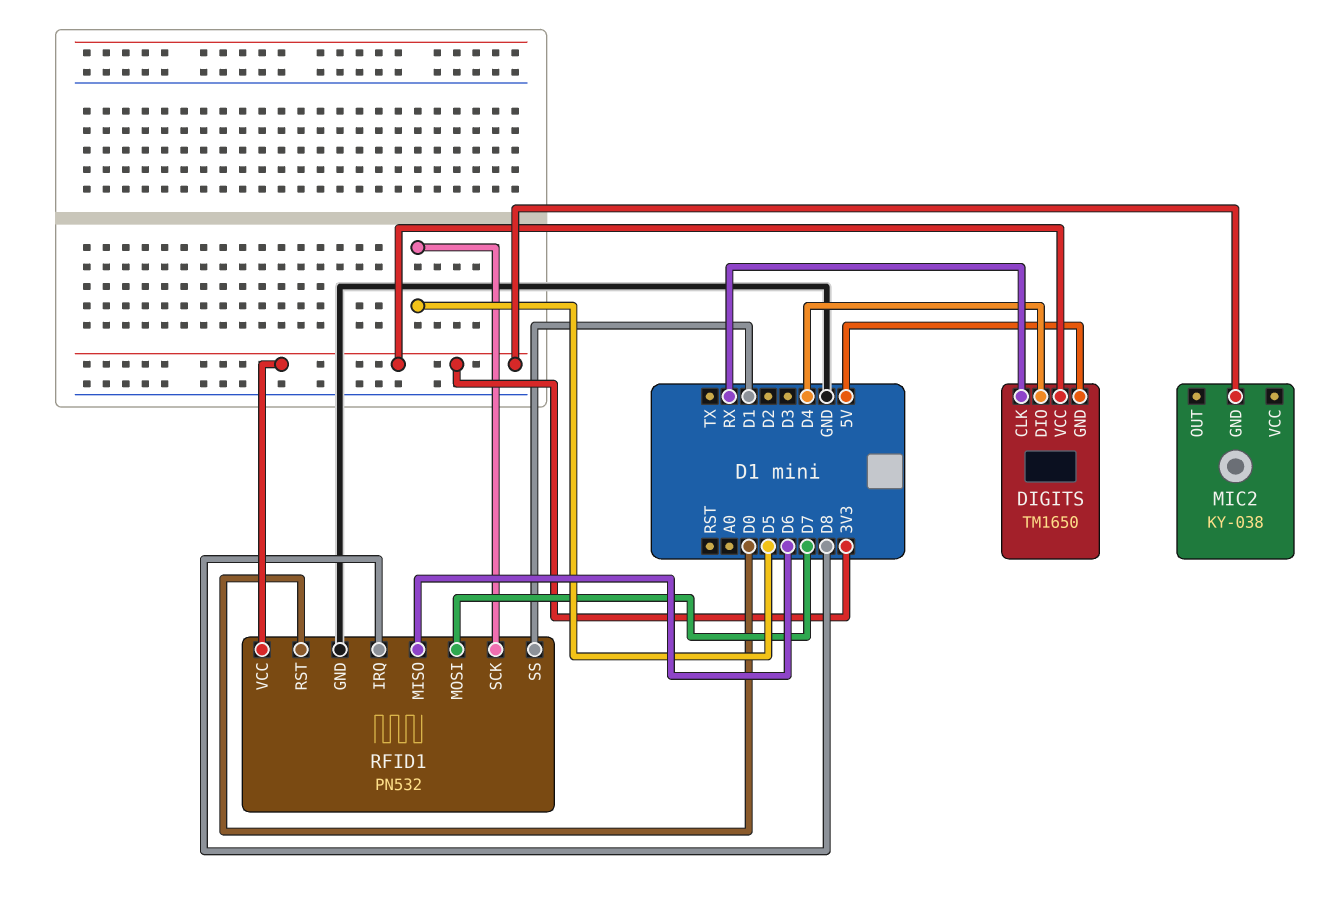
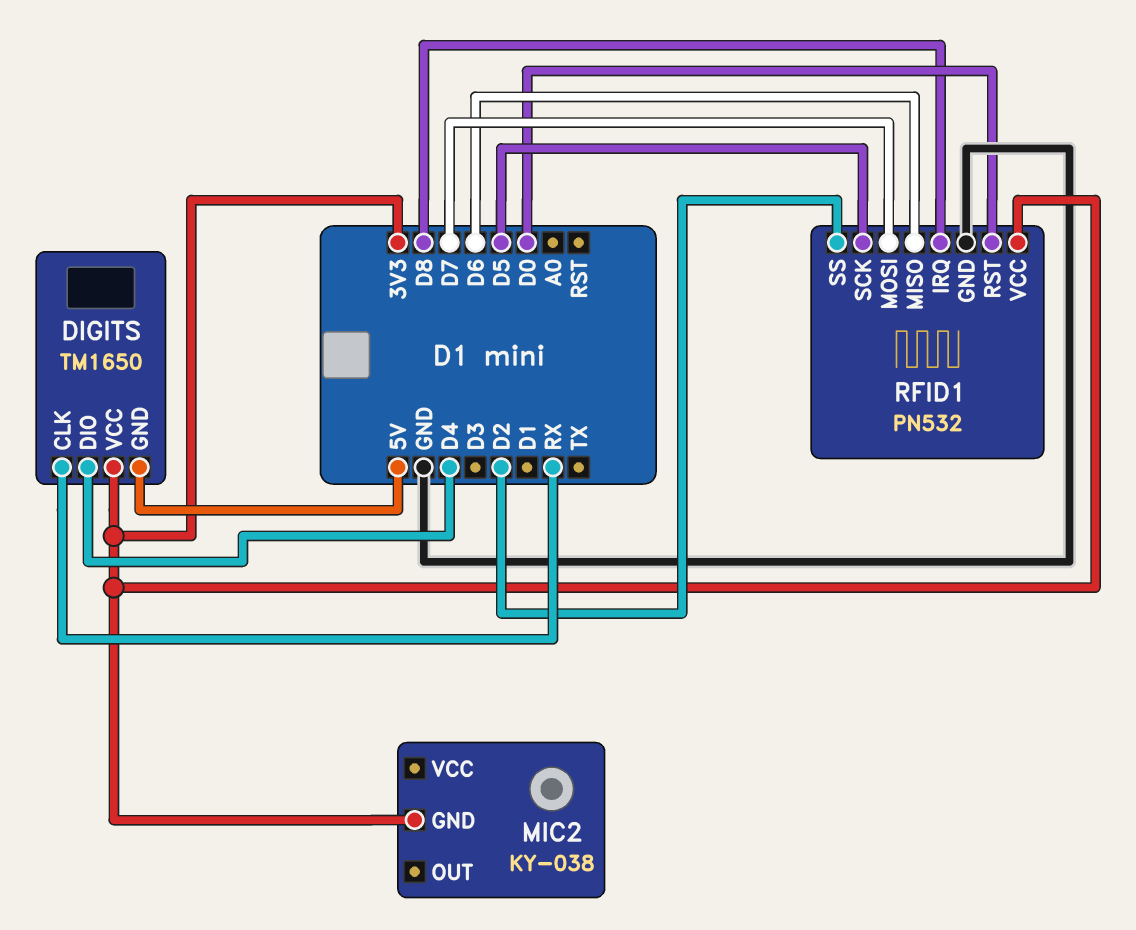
RFID1 pin SS: D1 -> D2

